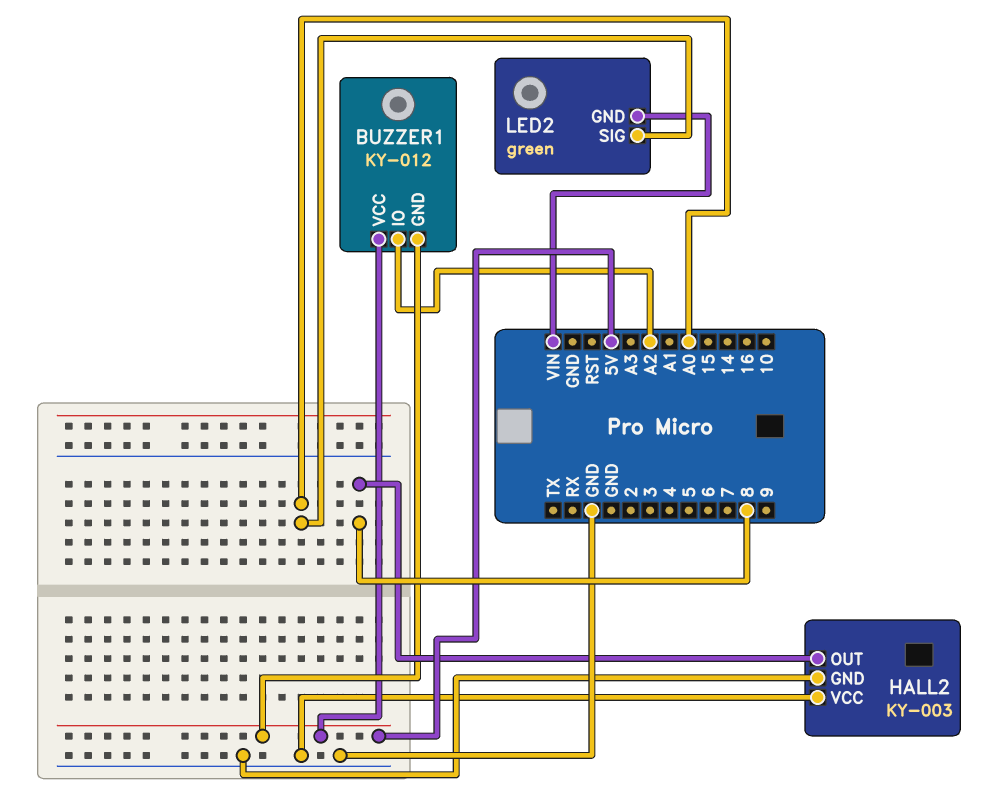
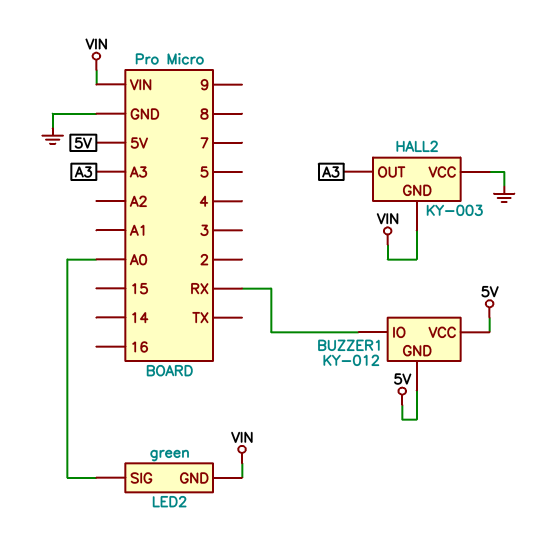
BUZZER1 pin IO: A2 -> RX
HALL2 pin GND: GND -> VIN
HALL2 pin OUT: 8 -> A3

